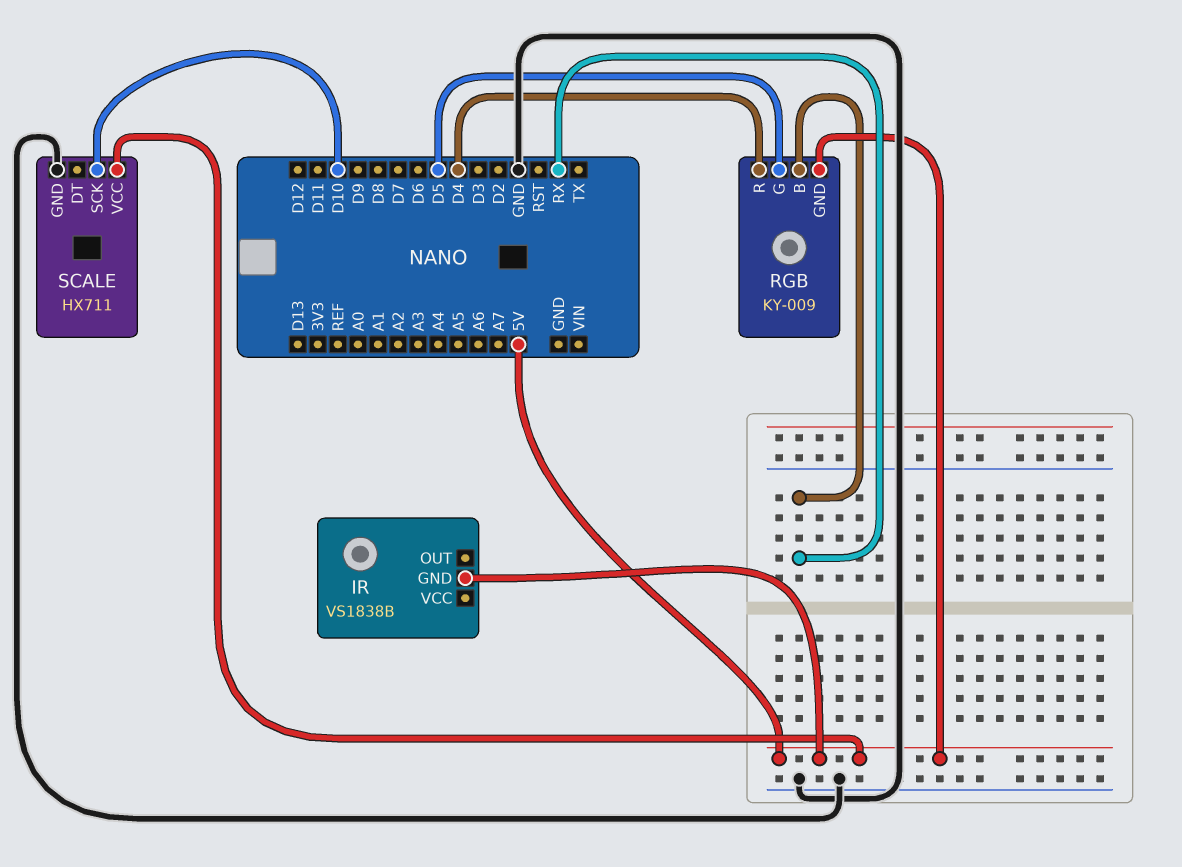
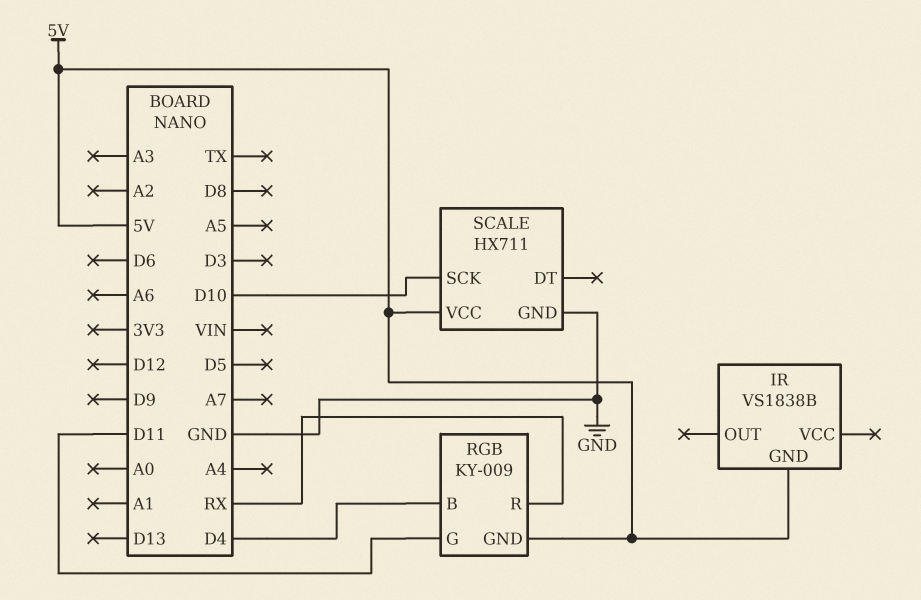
RGB pin B: RX -> D4
RGB pin G: D5 -> D11
RGB pin R: D4 -> RX

